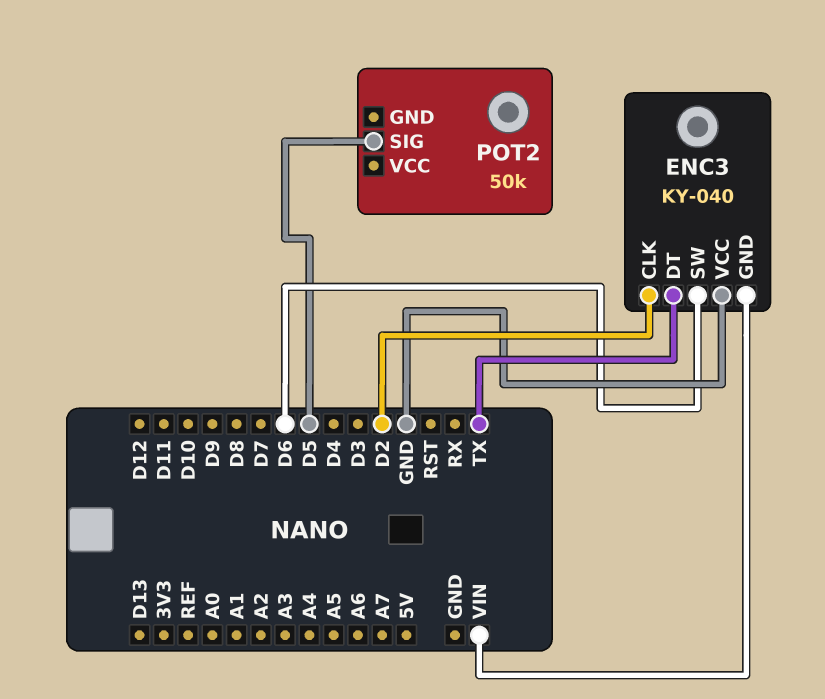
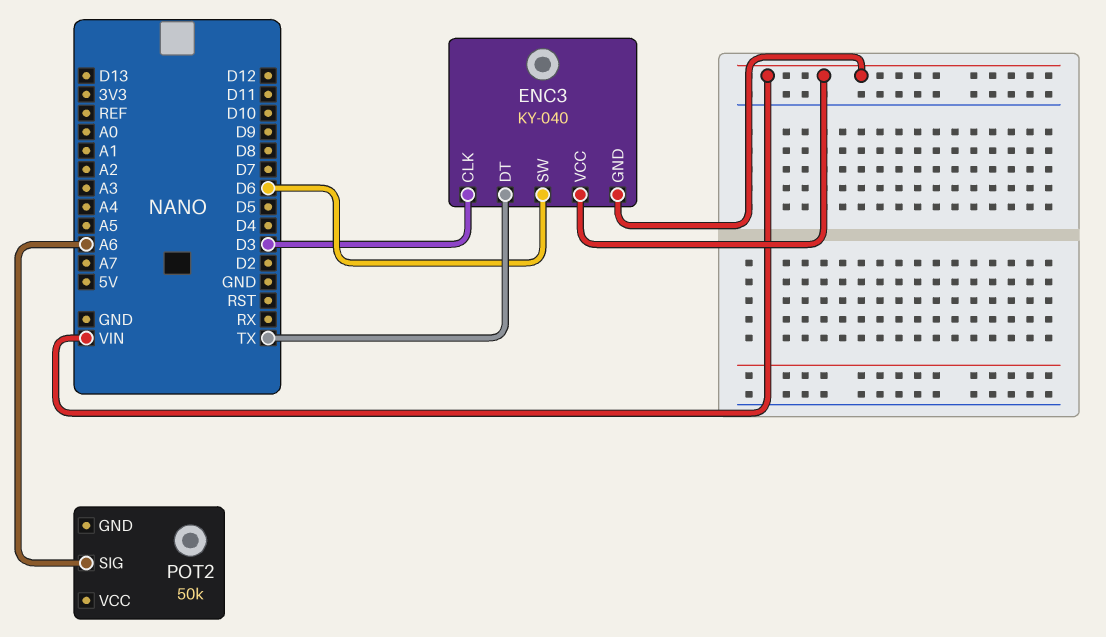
ENC3 pin CLK: D2 -> D3
ENC3 pin VCC: GND -> VIN
POT2 pin SIG: D5 -> A6

